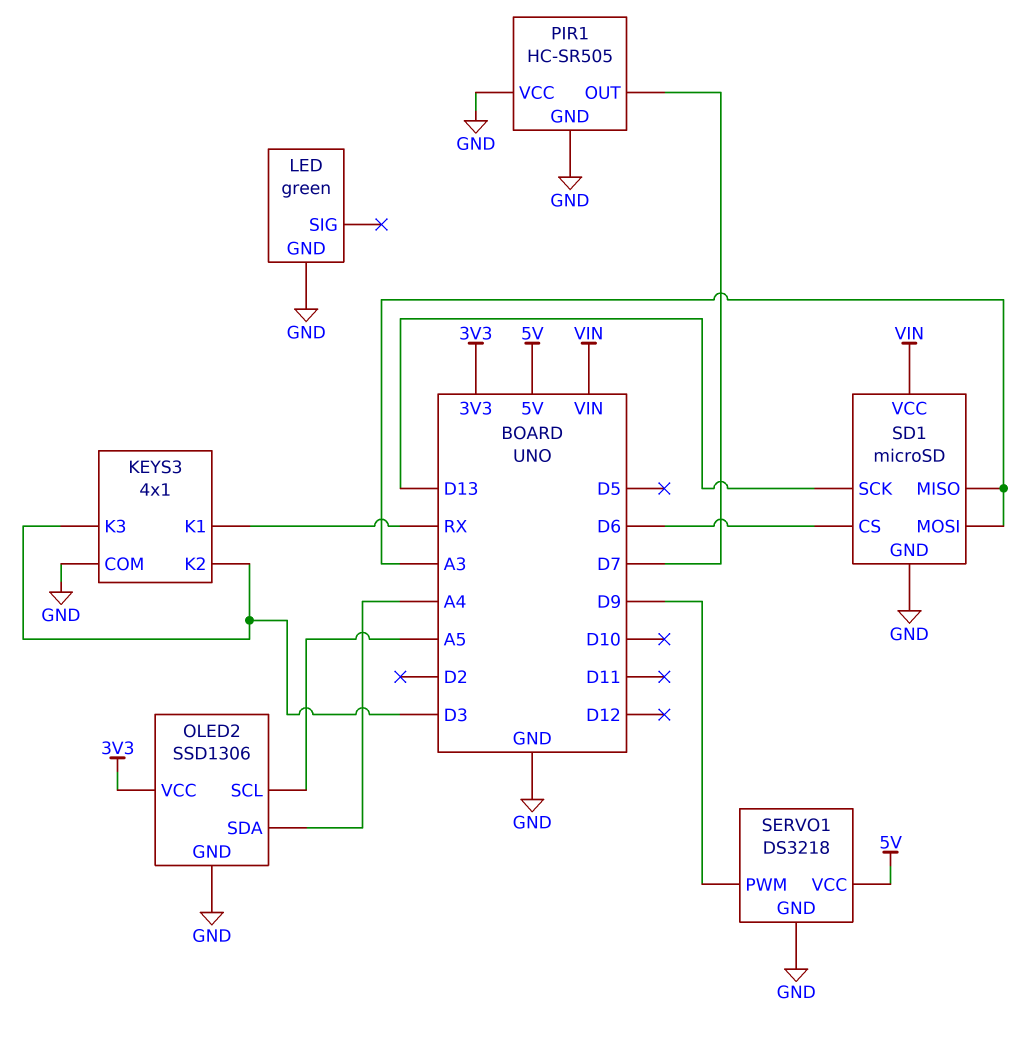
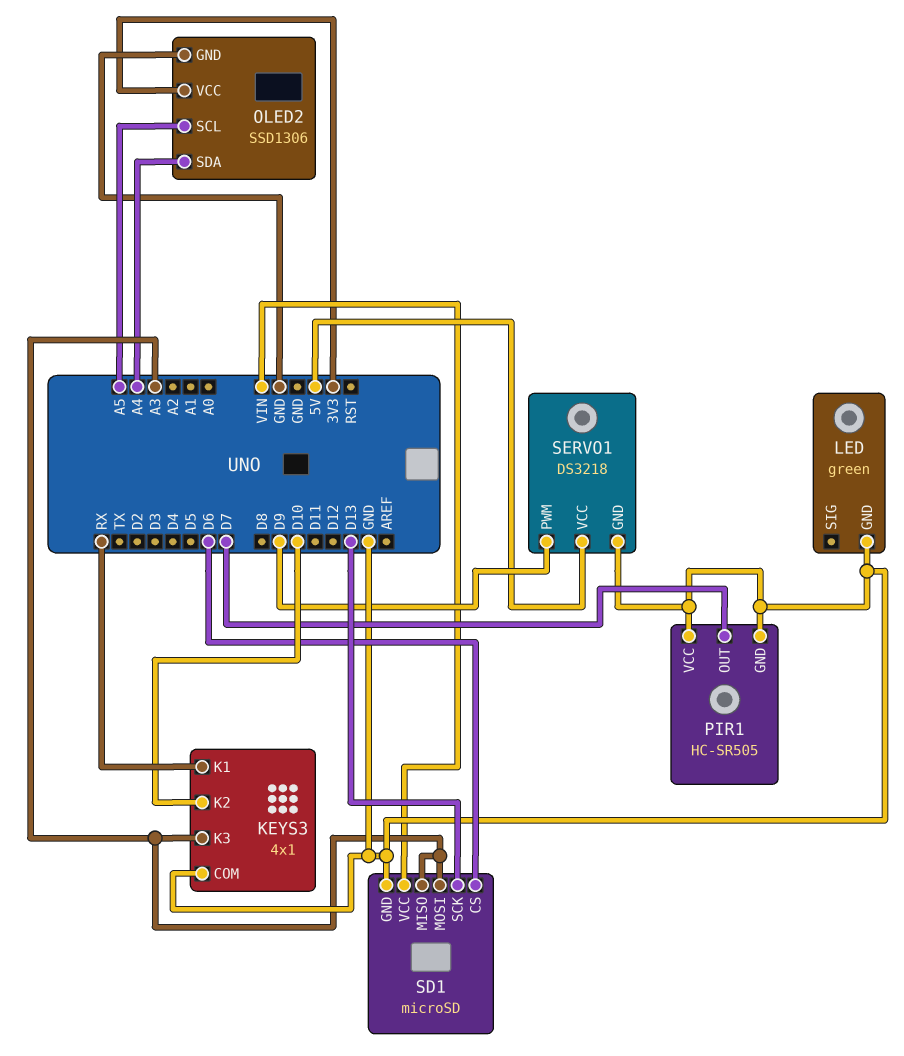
KEYS3 pin K2: D3 -> D10
KEYS3 pin K3: D3 -> A3

